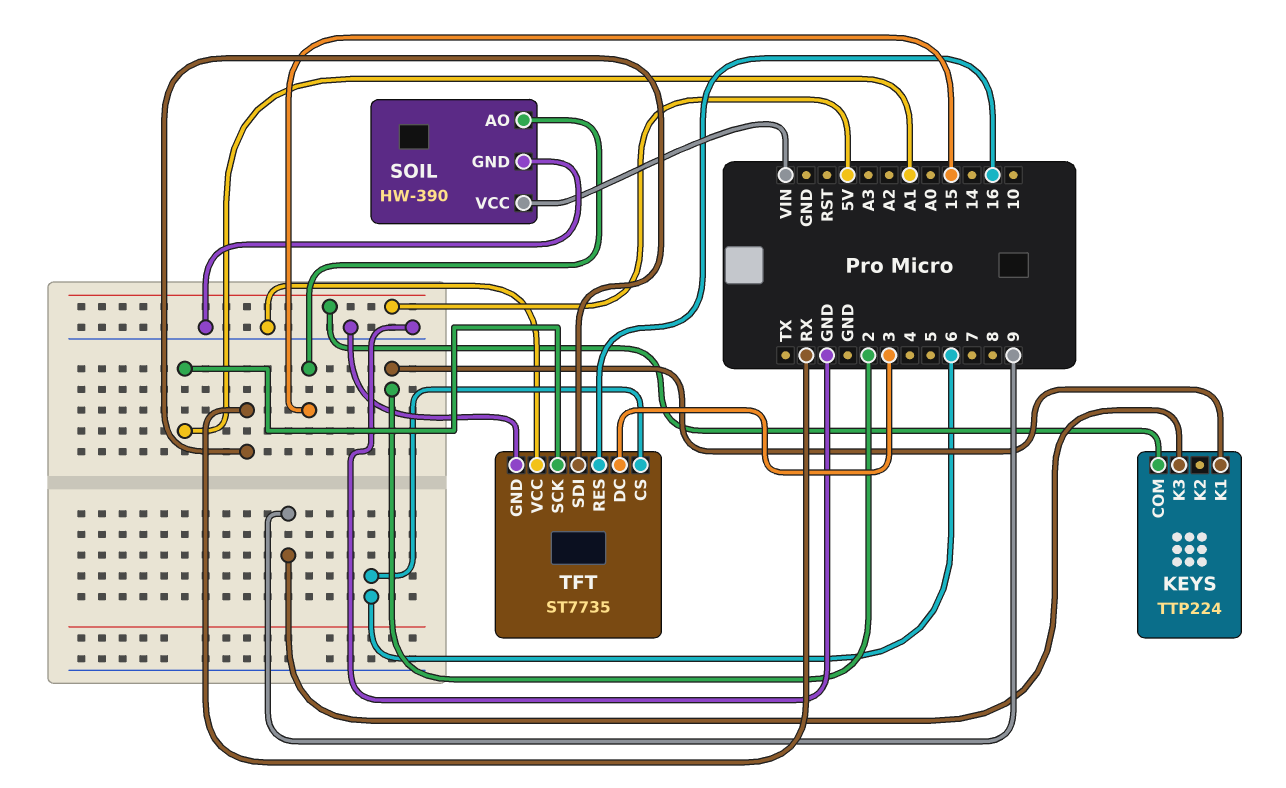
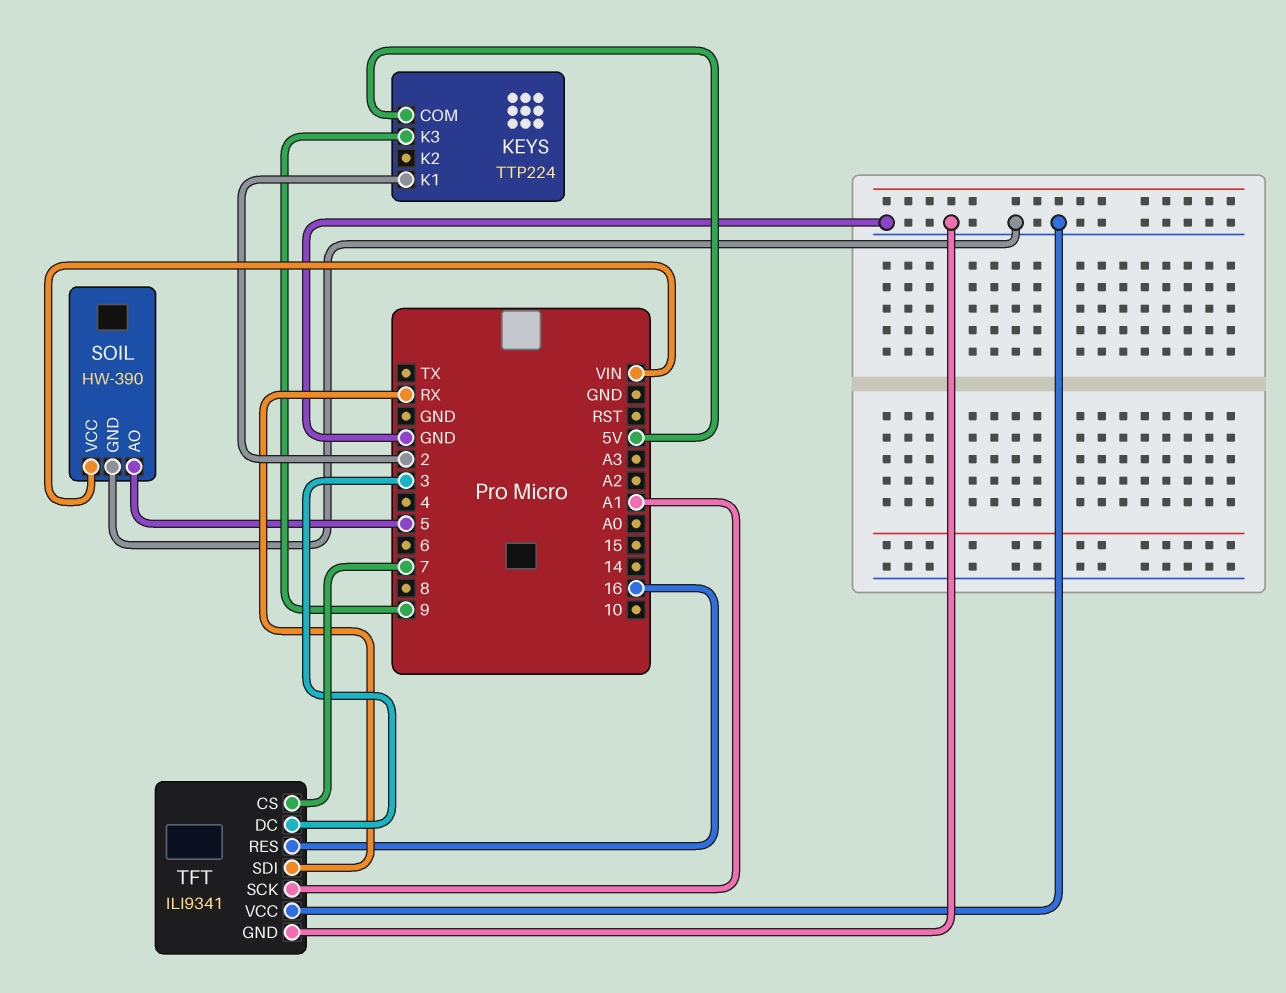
SOIL pin AO: 15 -> 5
TFT: ST7735 -> ILI9341
TFT pin CS: 6 -> 7

